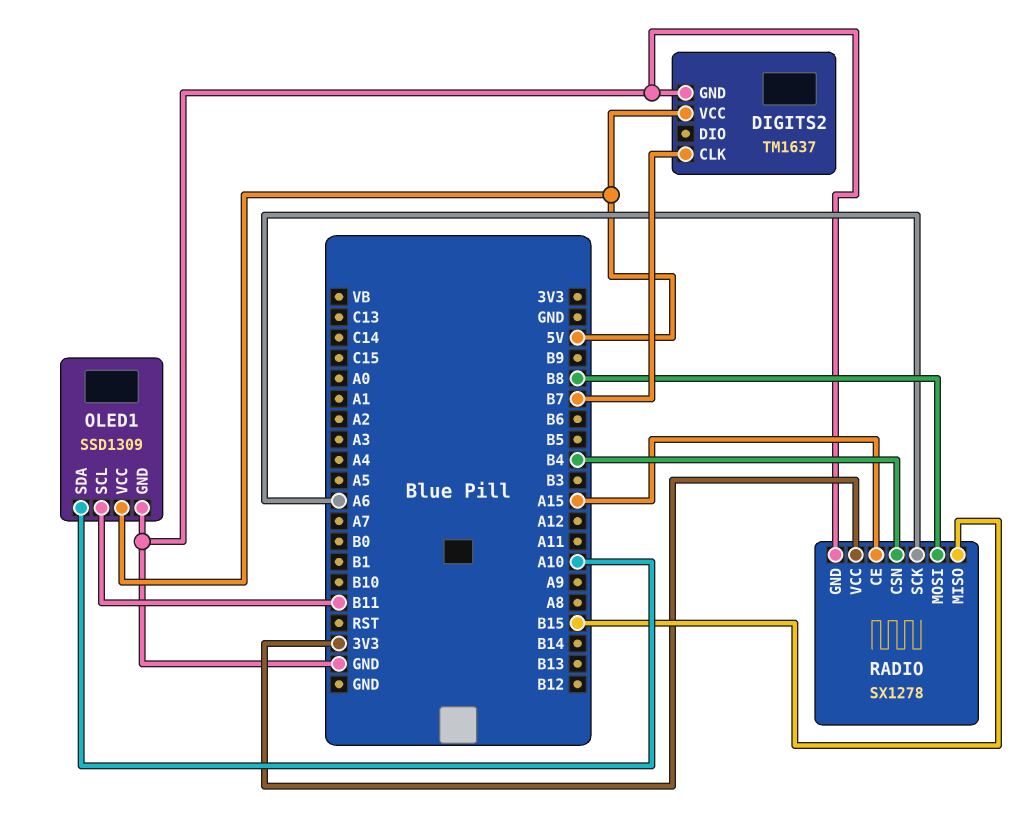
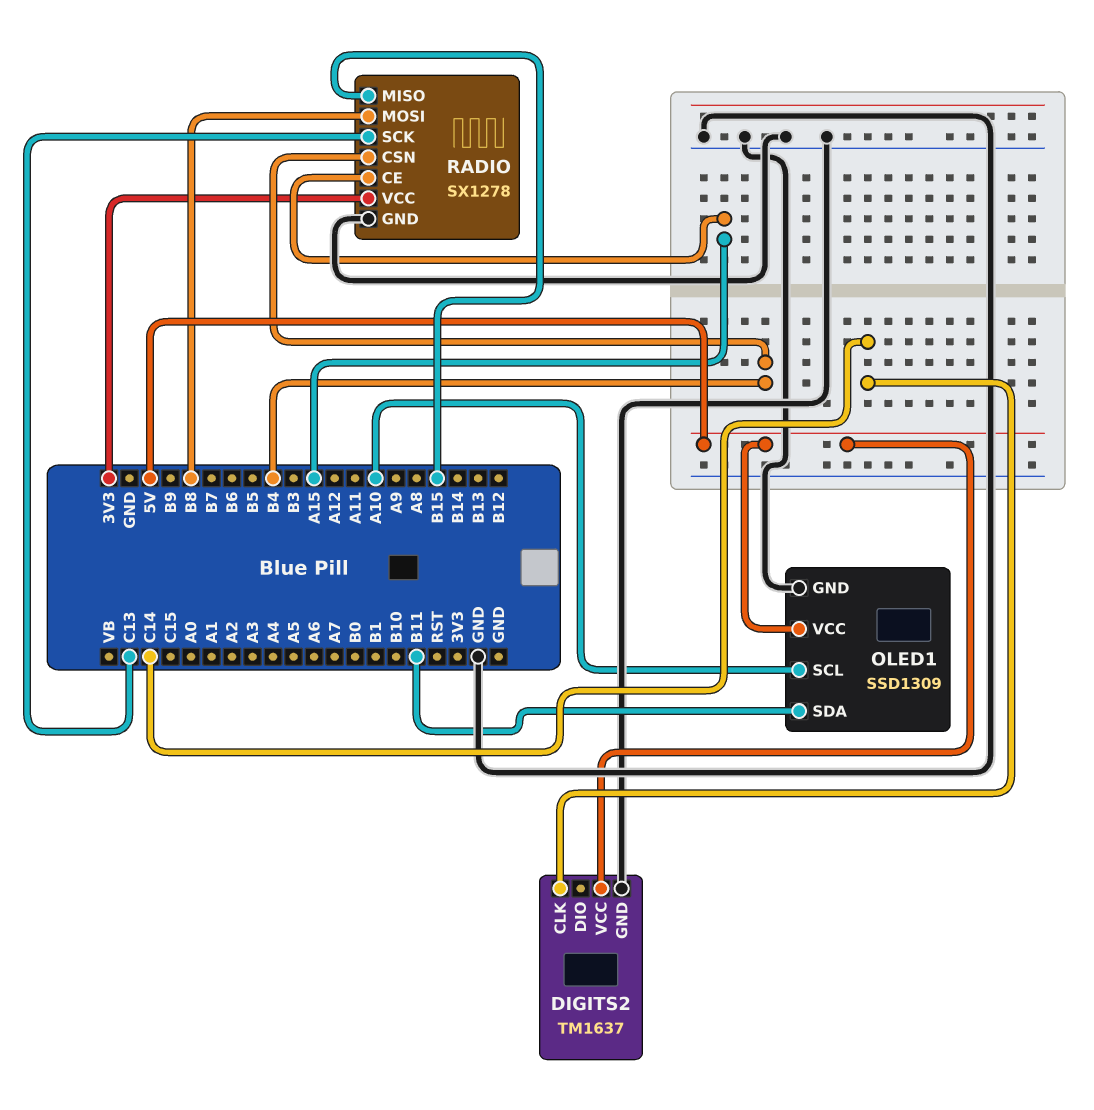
DIGITS2 pin CLK: B7 -> C14
OLED1 pin SCL: B11 -> A10
OLED1 pin SDA: A10 -> B11
RADIO pin SCK: A6 -> C13

